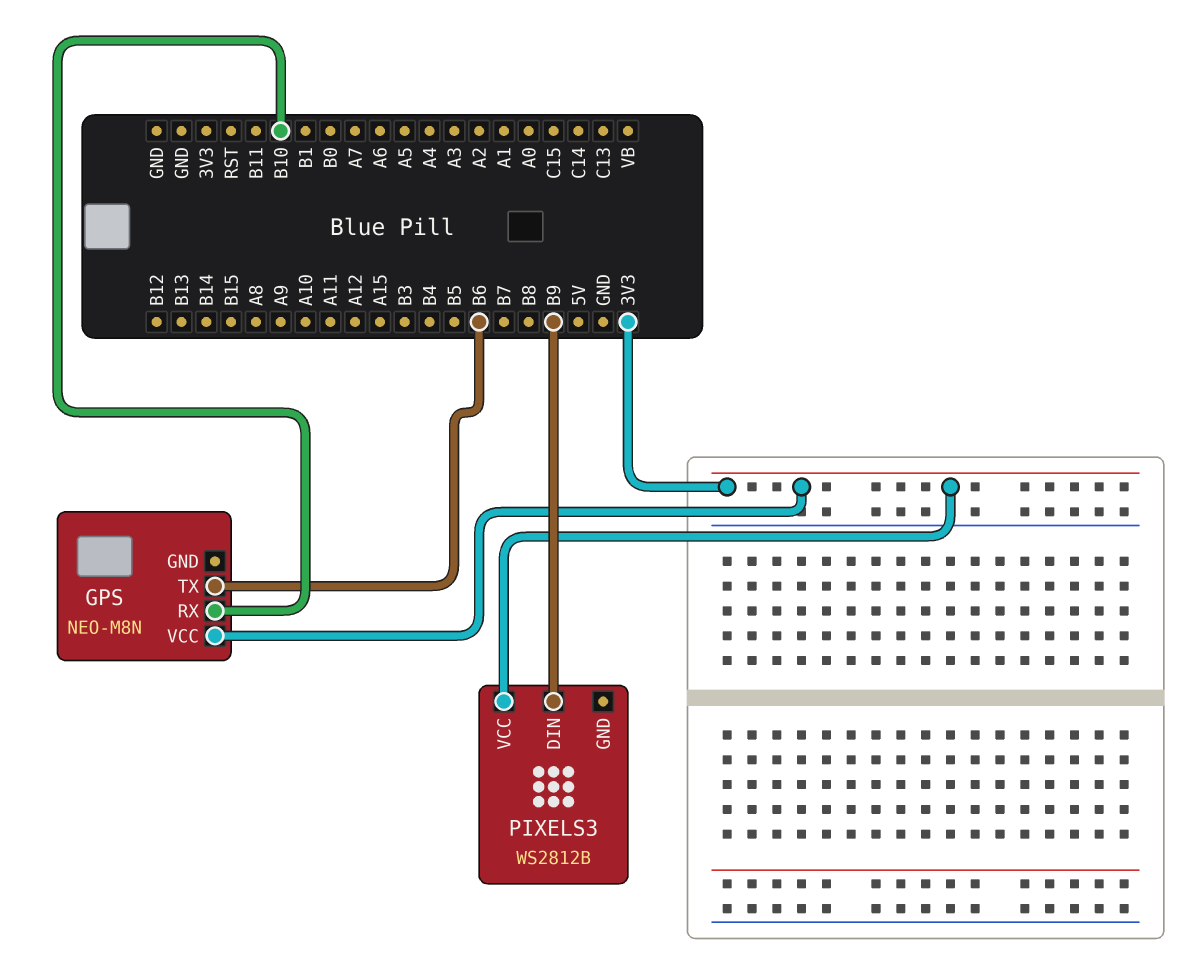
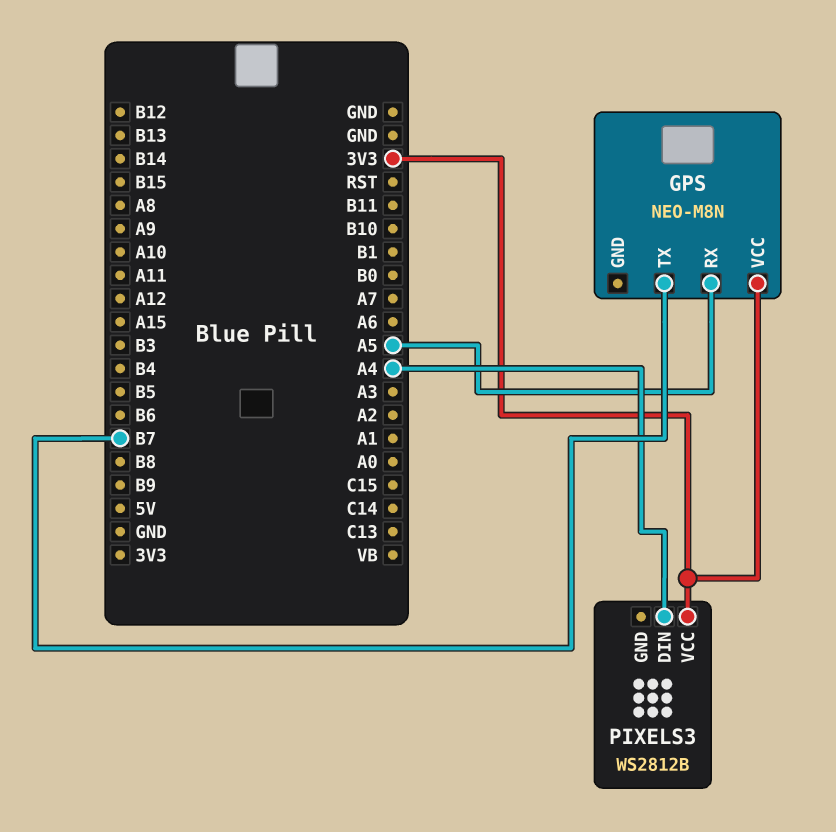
GPS pin RX: B10 -> A5
GPS pin TX: B6 -> B7
PIXELS3 pin DIN: B9 -> A4

